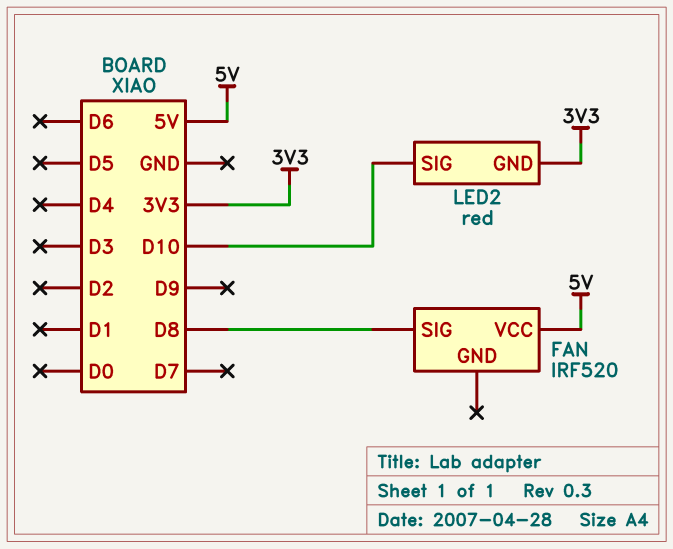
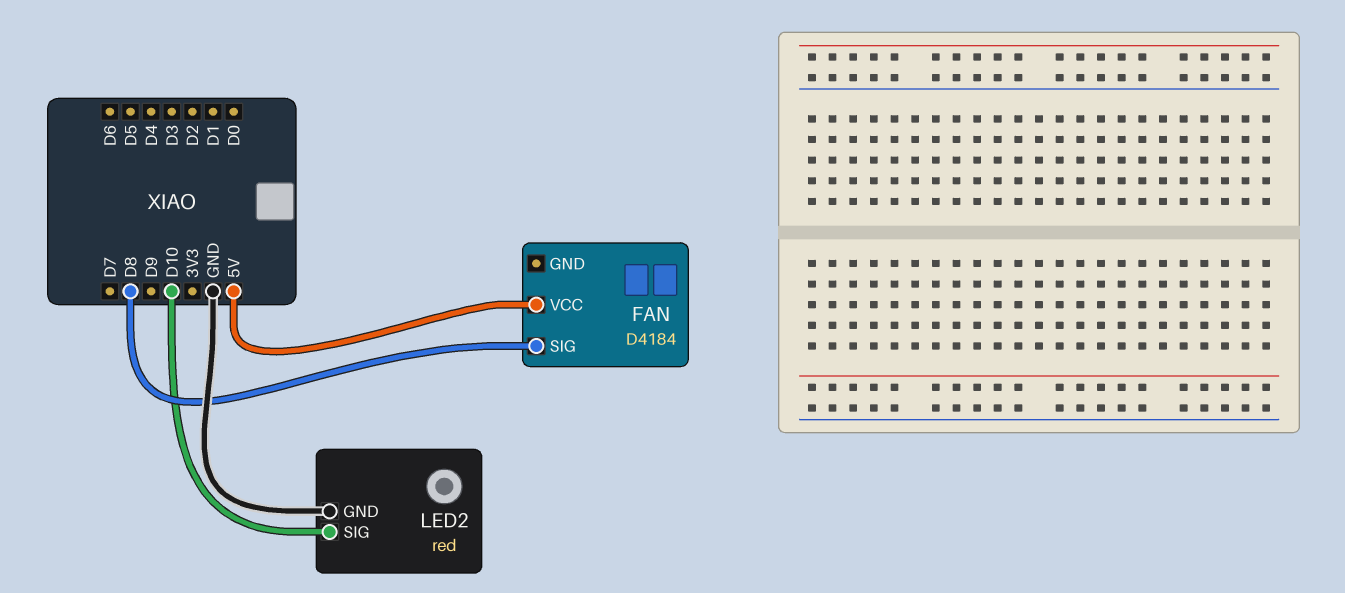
FAN: IRF520 -> D4184
LED2 pin GND: 3V3 -> GND

